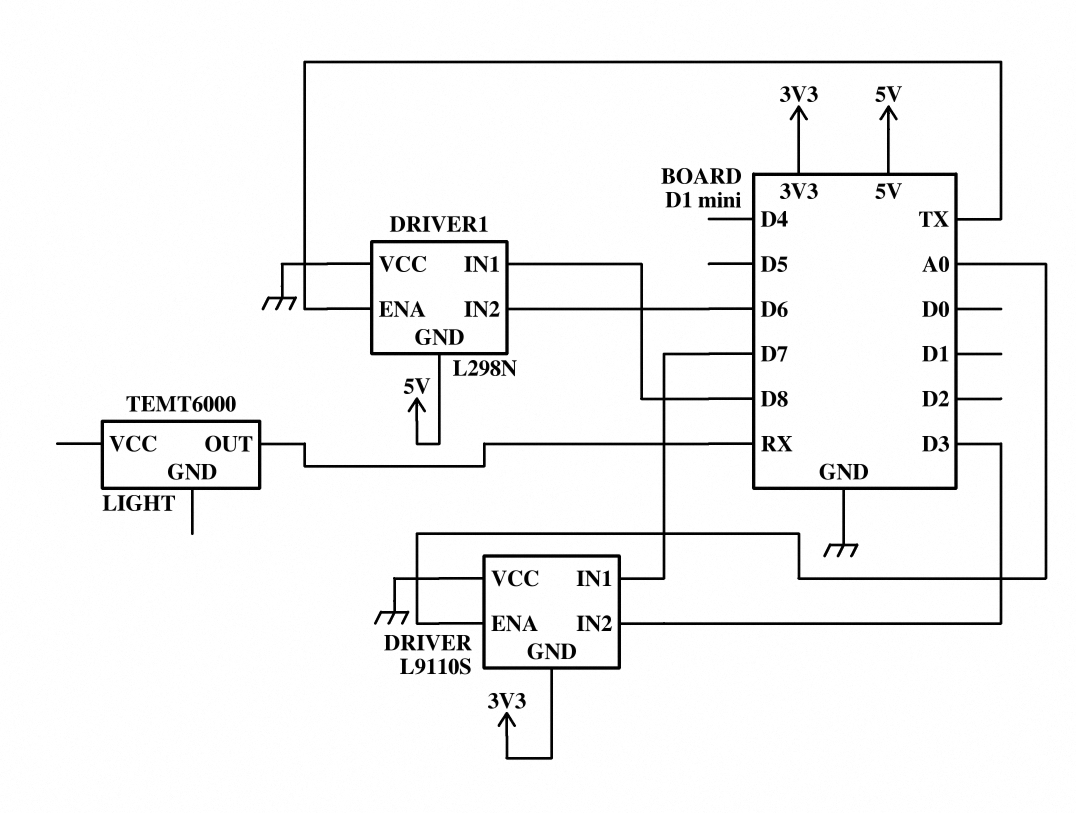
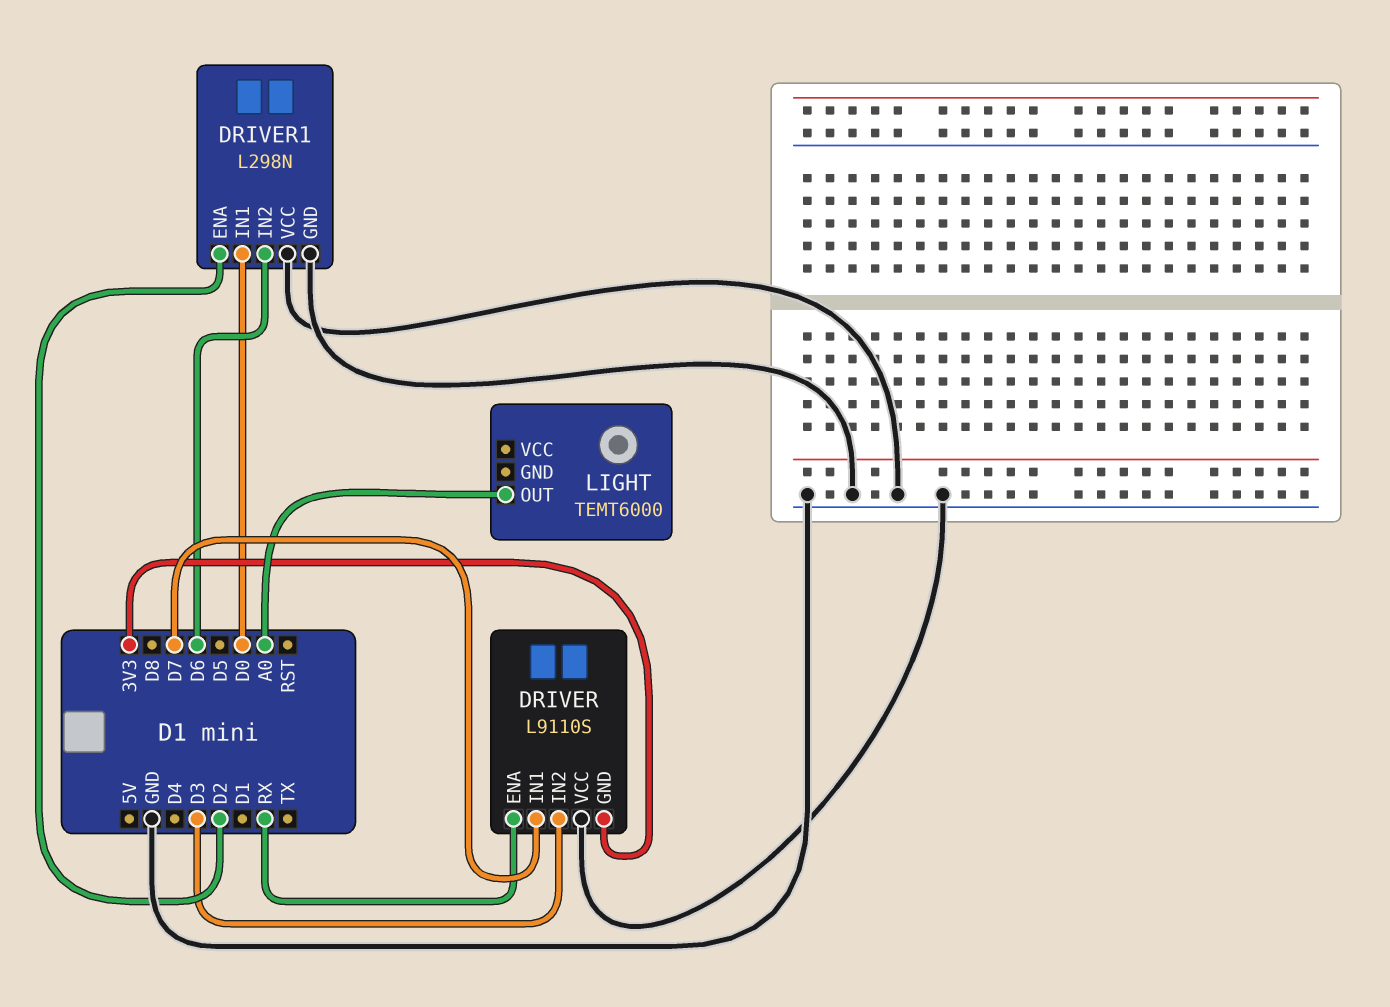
DRIVER pin ENA: A0 -> RX
DRIVER1 pin ENA: TX -> D2
DRIVER1 pin GND: 5V -> GND
DRIVER1 pin IN1: D8 -> D0
LIGHT pin OUT: RX -> A0

